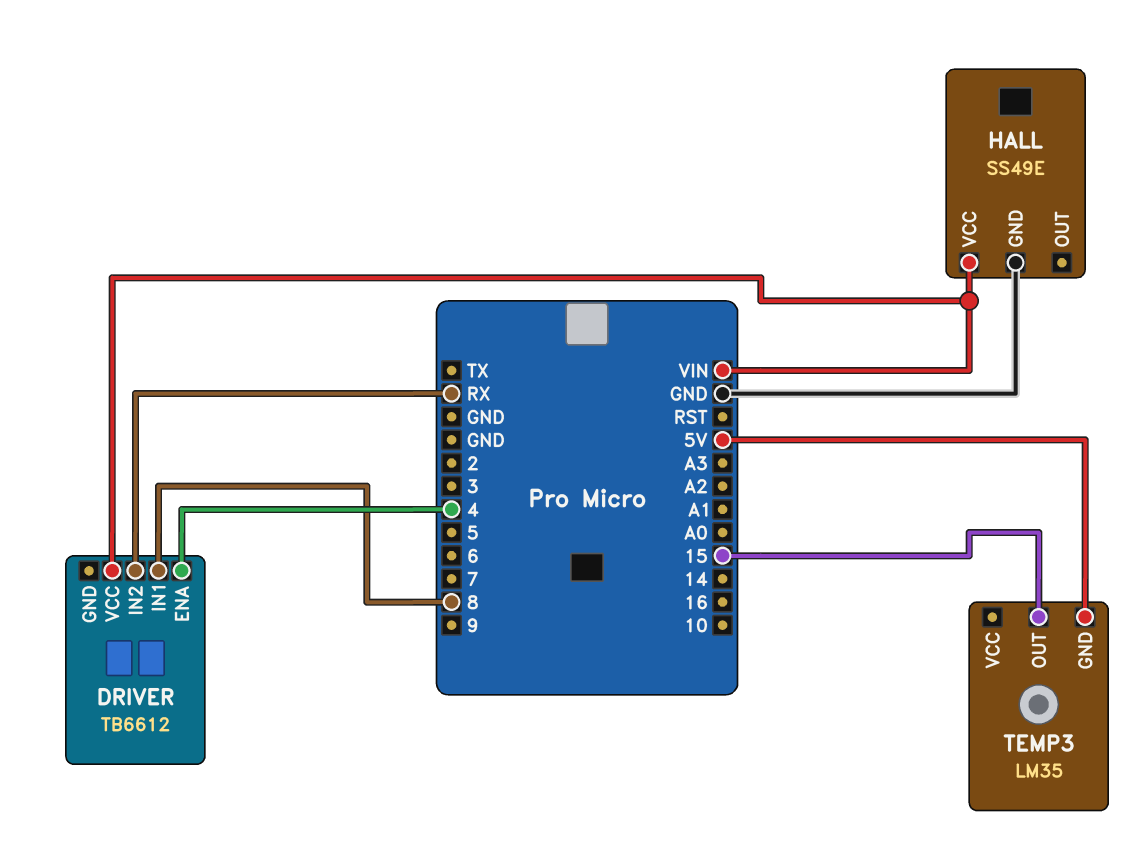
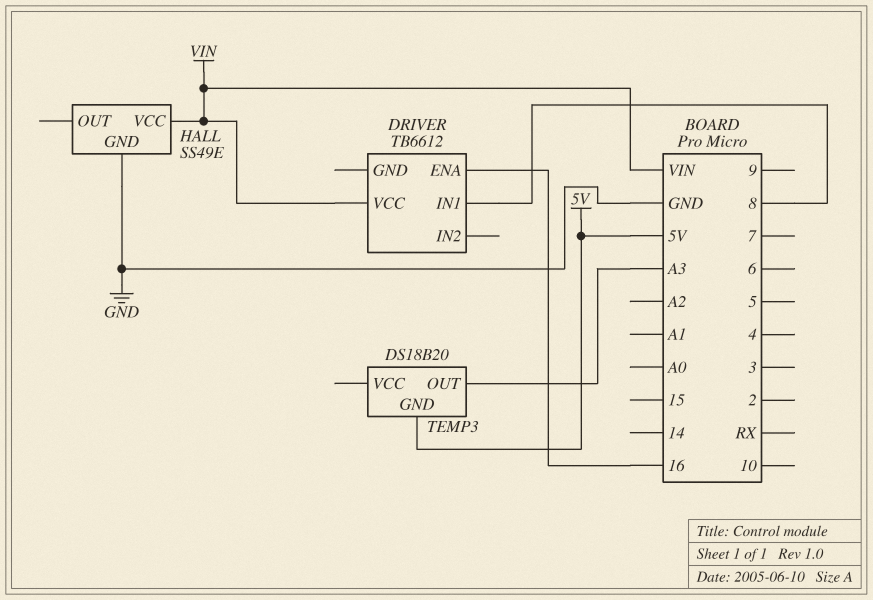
DRIVER pin ENA: 4 -> 16
DRIVER pin IN2: RX -> none
TEMP3: LM35 -> DS18B20
TEMP3 pin OUT: 15 -> A3

